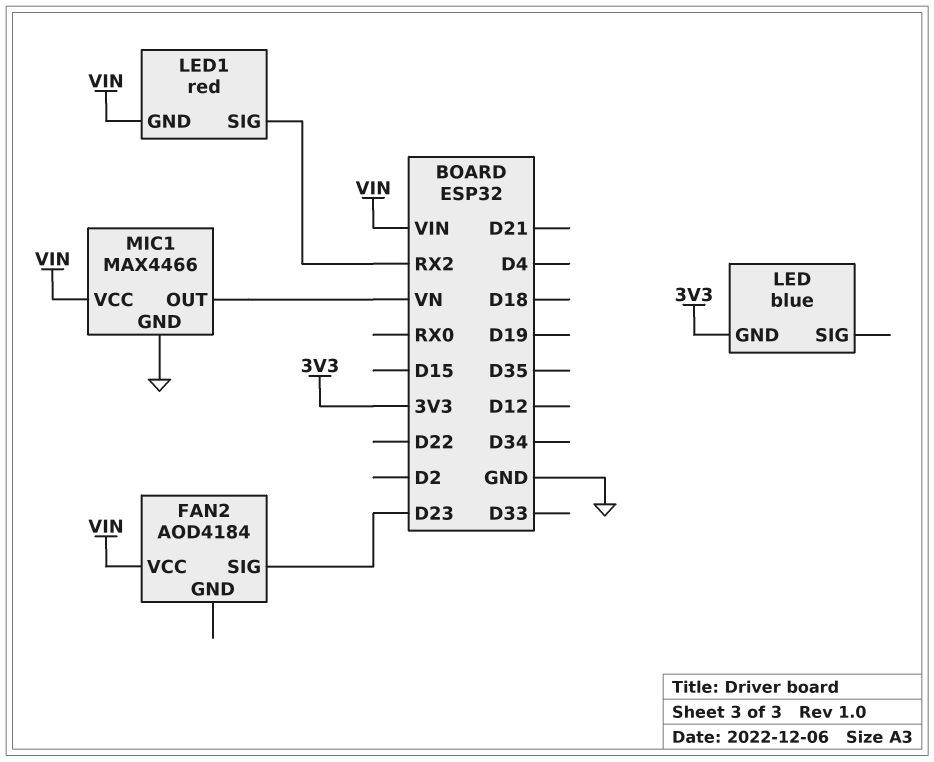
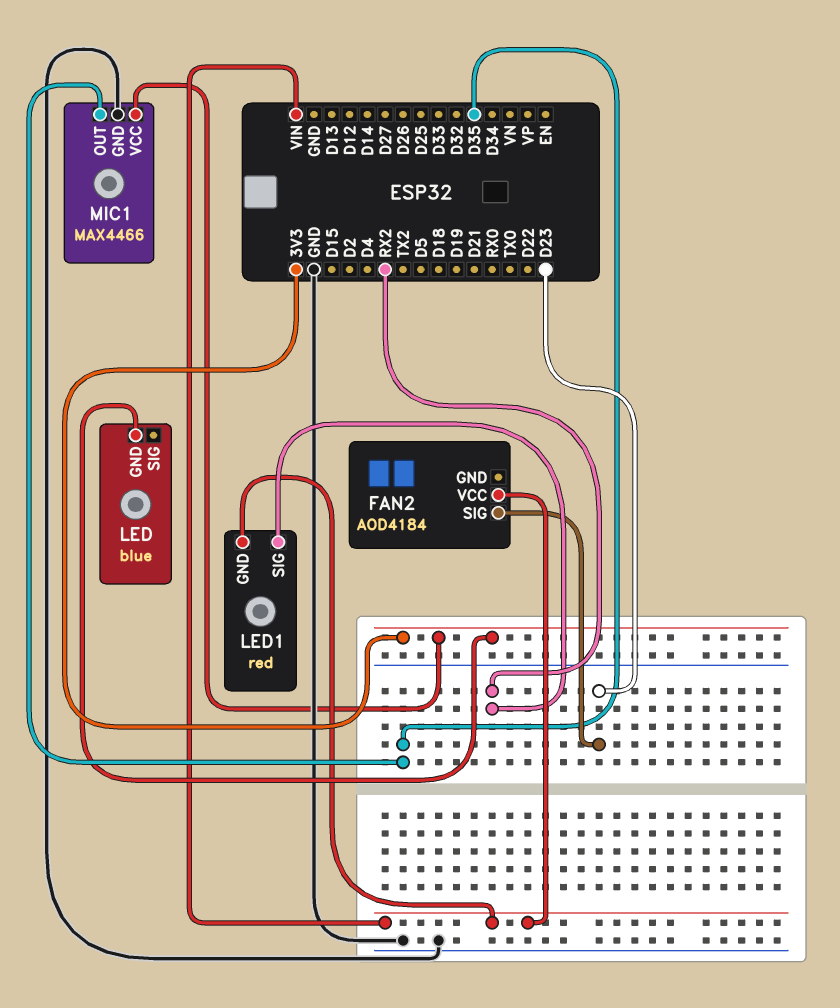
MIC1 pin OUT: VN -> D35
MIC1 pin VCC: VIN -> 3V3

